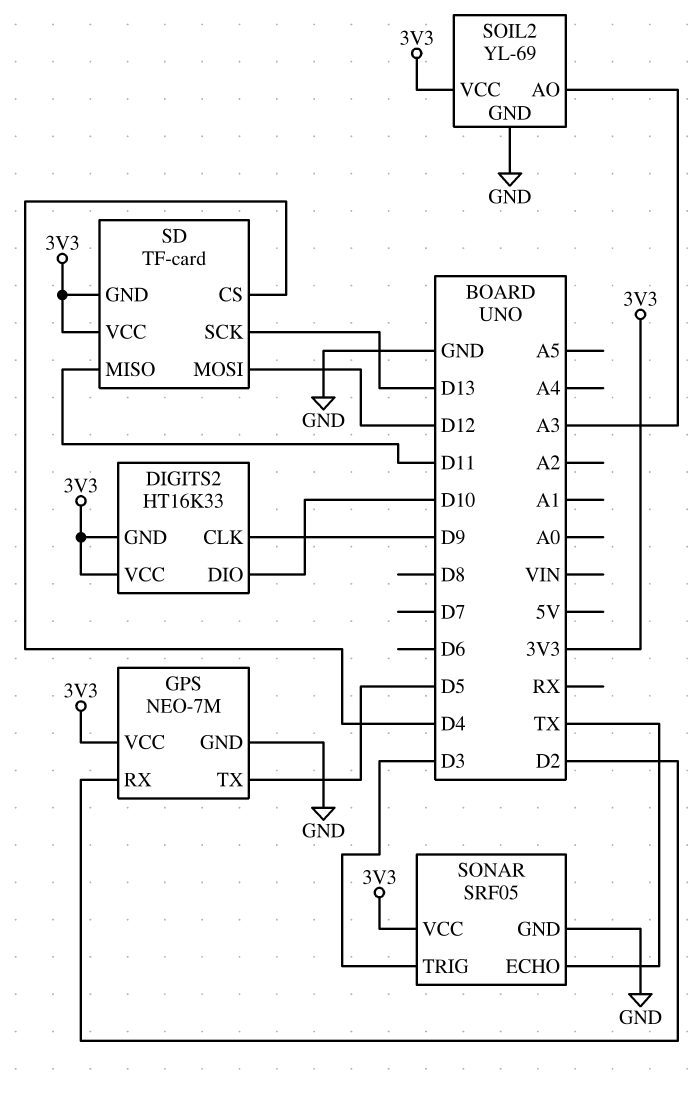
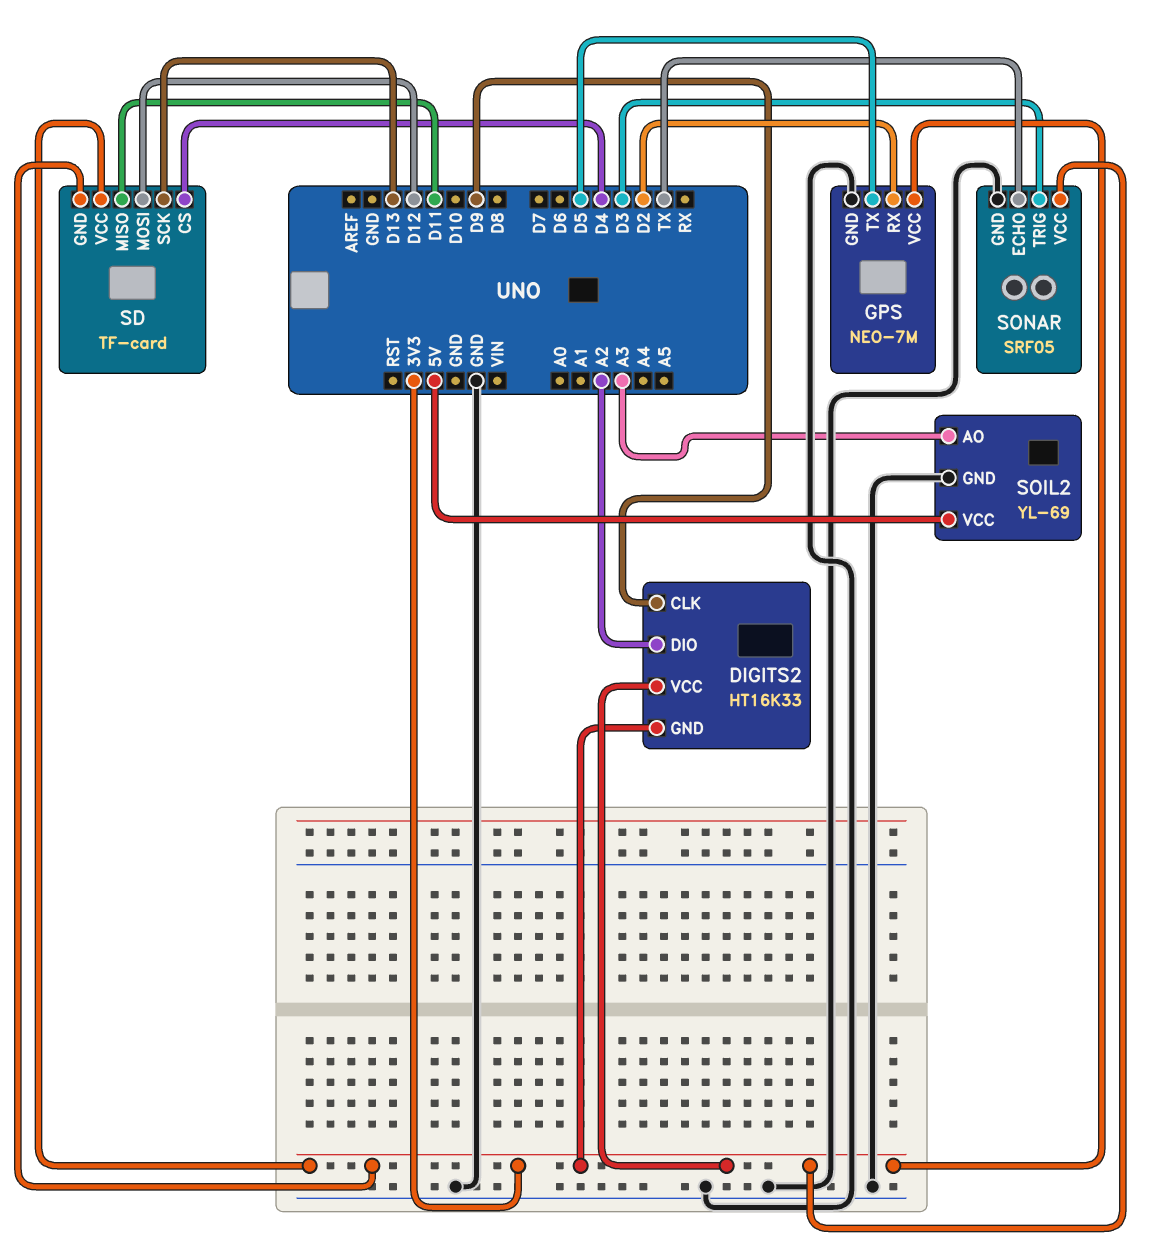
DIGITS2 pin DIO: D10 -> A2
SOIL2 pin VCC: 3V3 -> 5V

